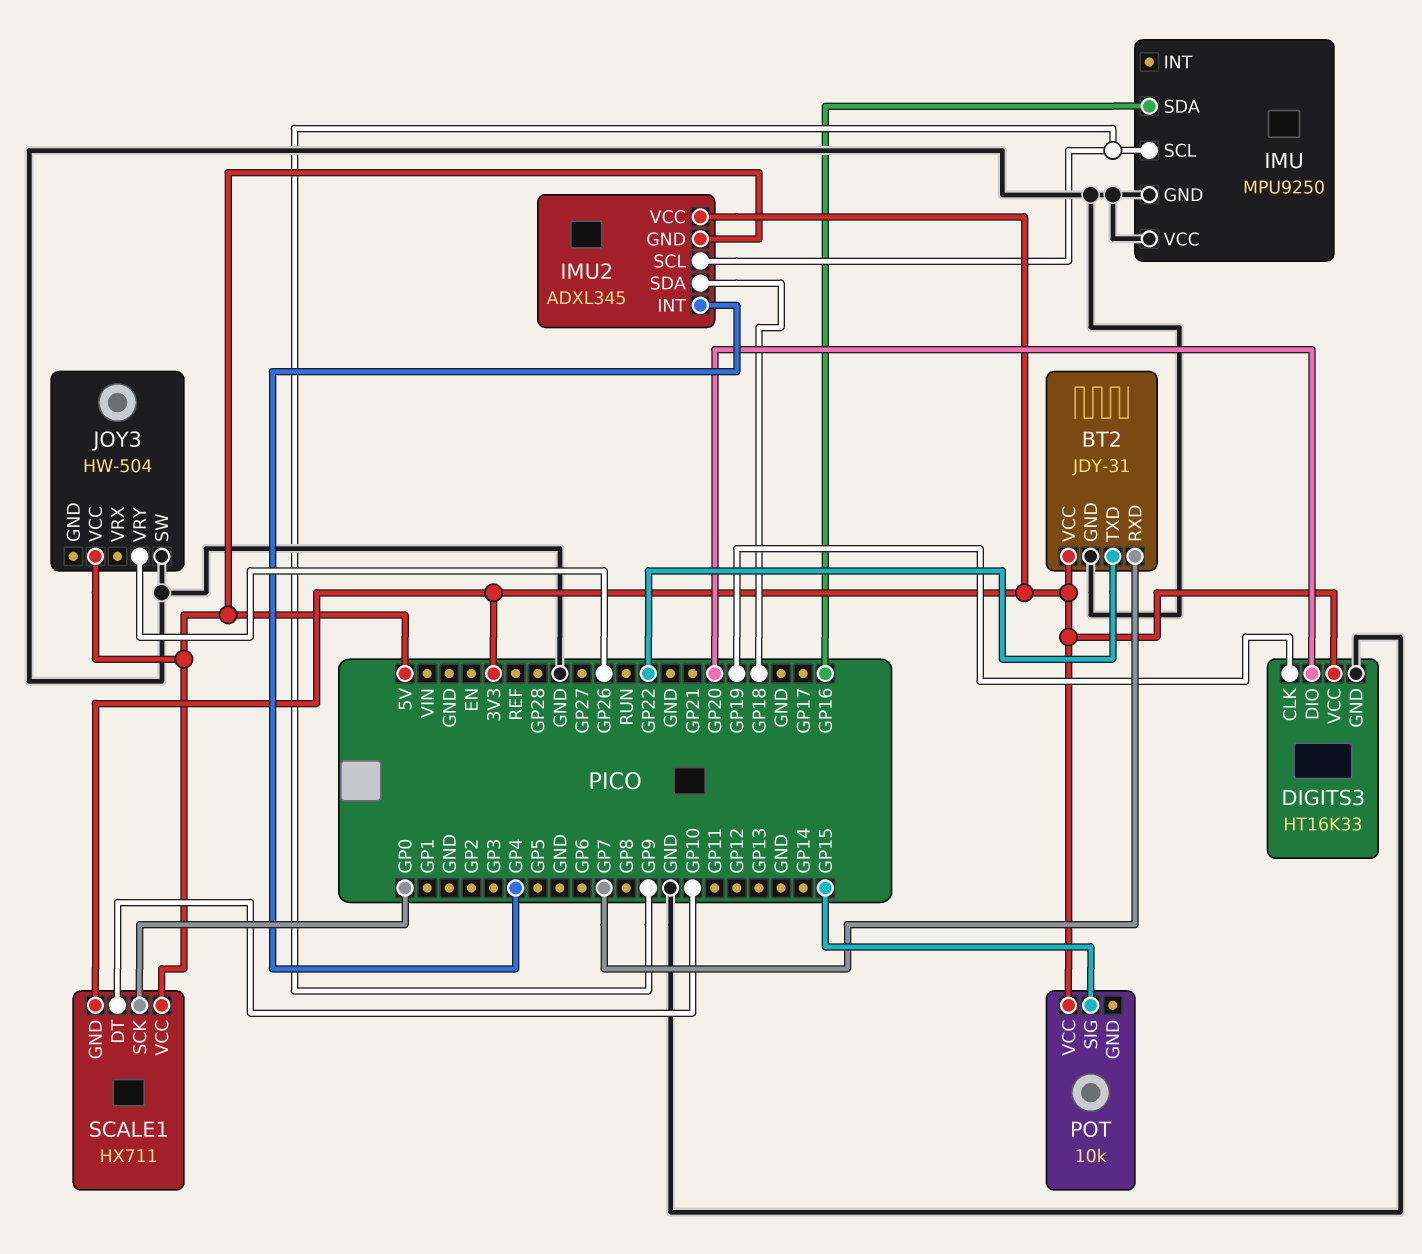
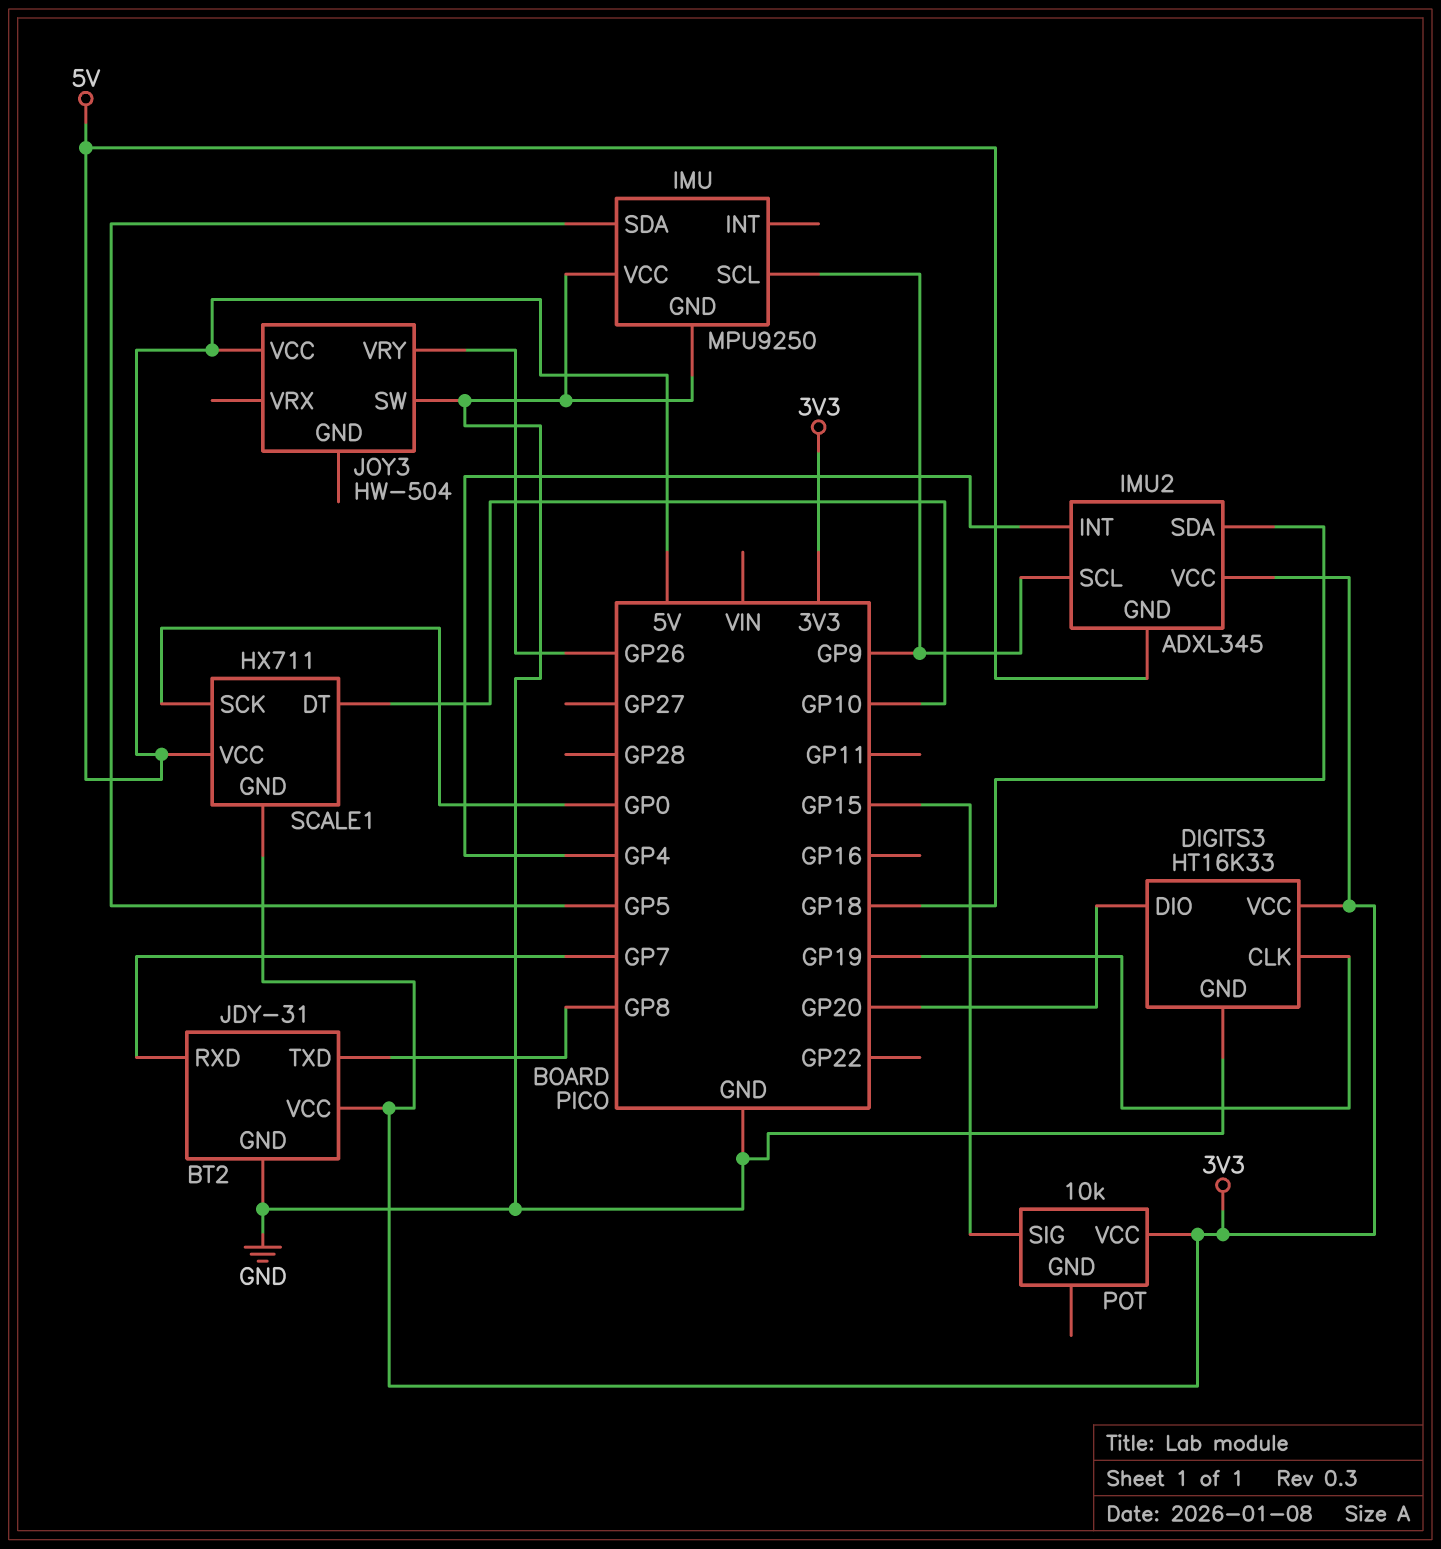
BT2 pin TXD: GP22 -> GP8
IMU pin SDA: GP16 -> GP5

